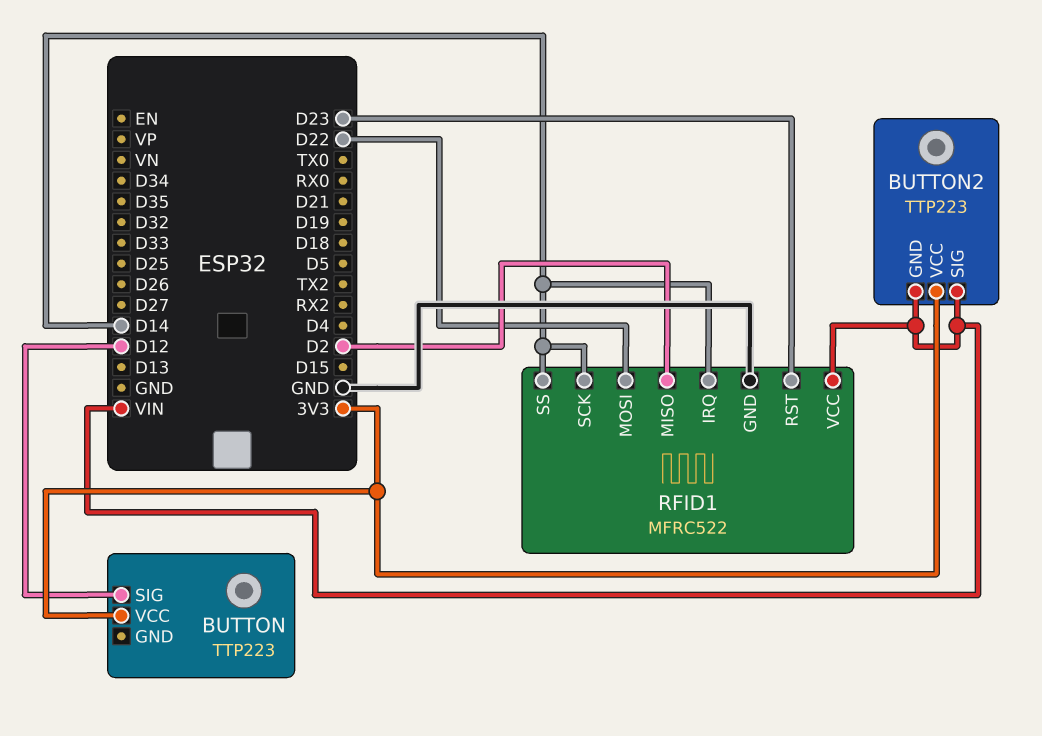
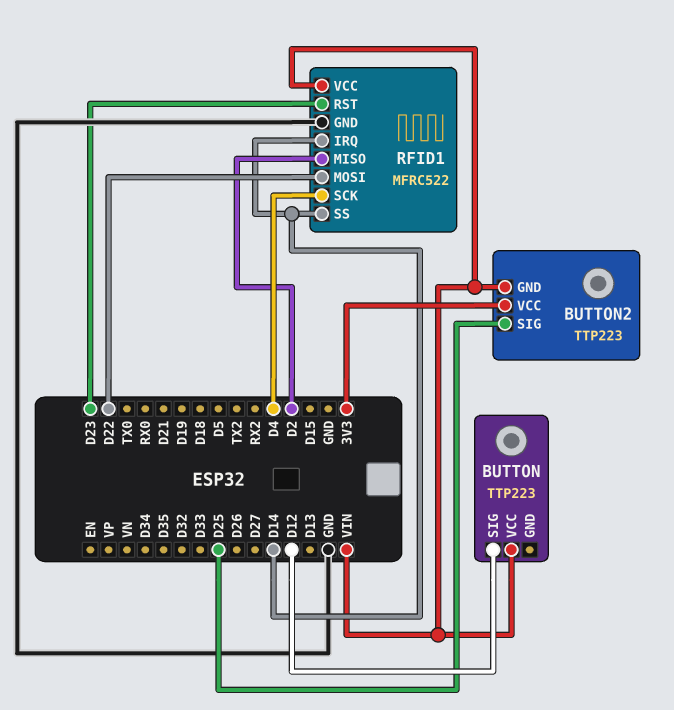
BUTTON pin VCC: 3V3 -> VIN
BUTTON2 pin SIG: VIN -> D25
RFID1 pin SCK: D14 -> D4

